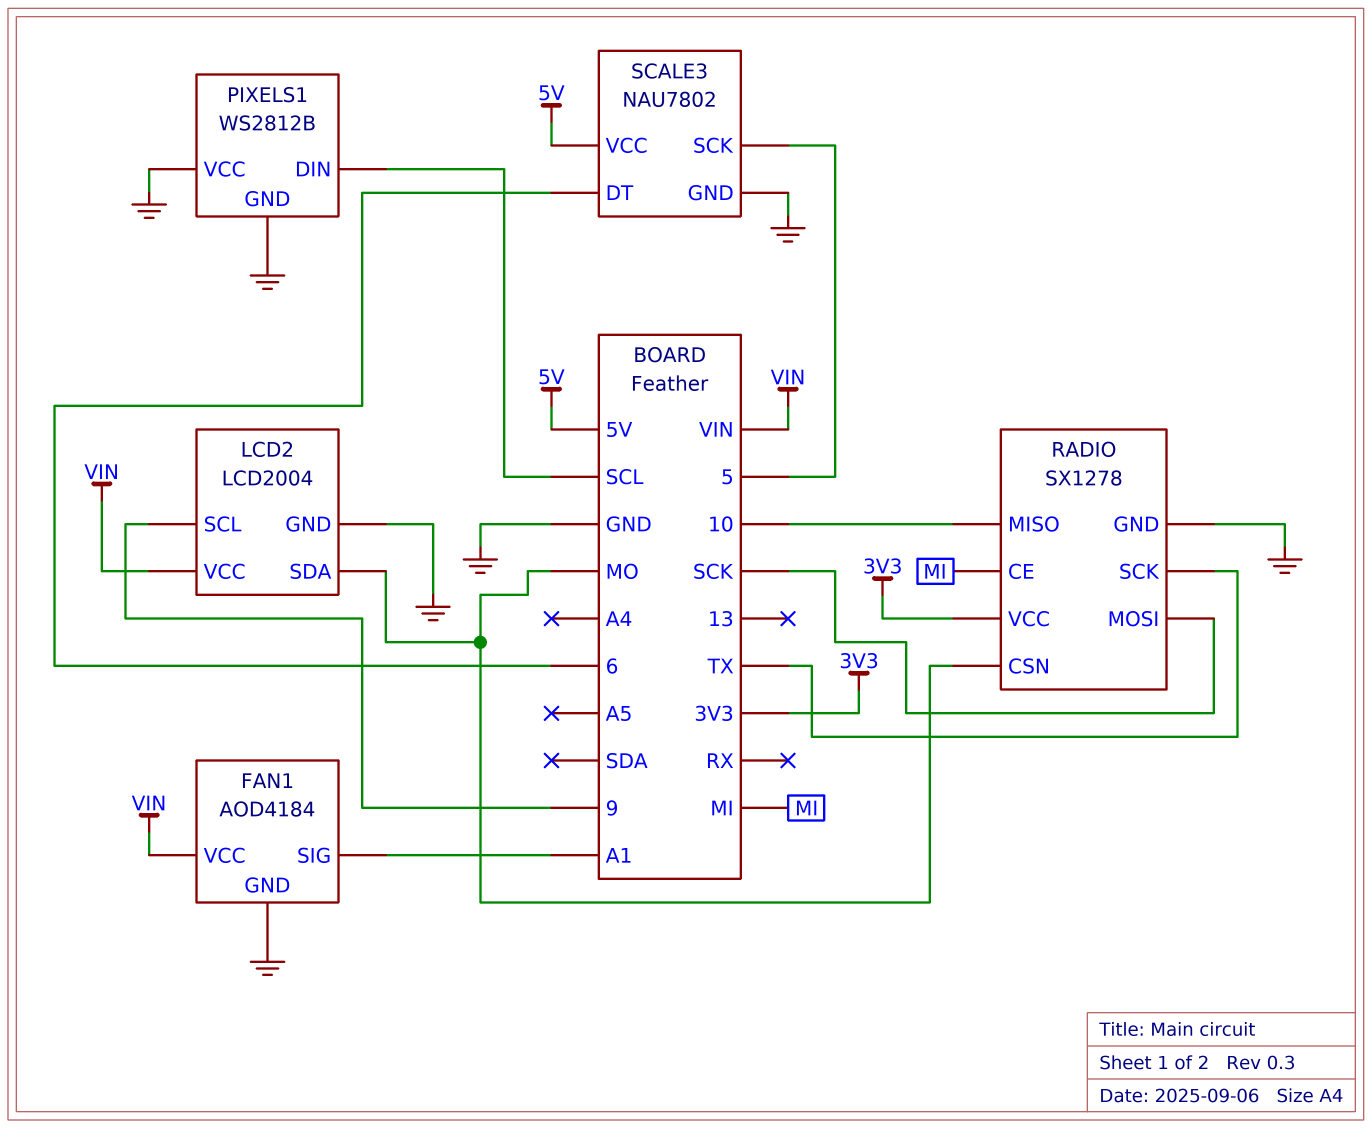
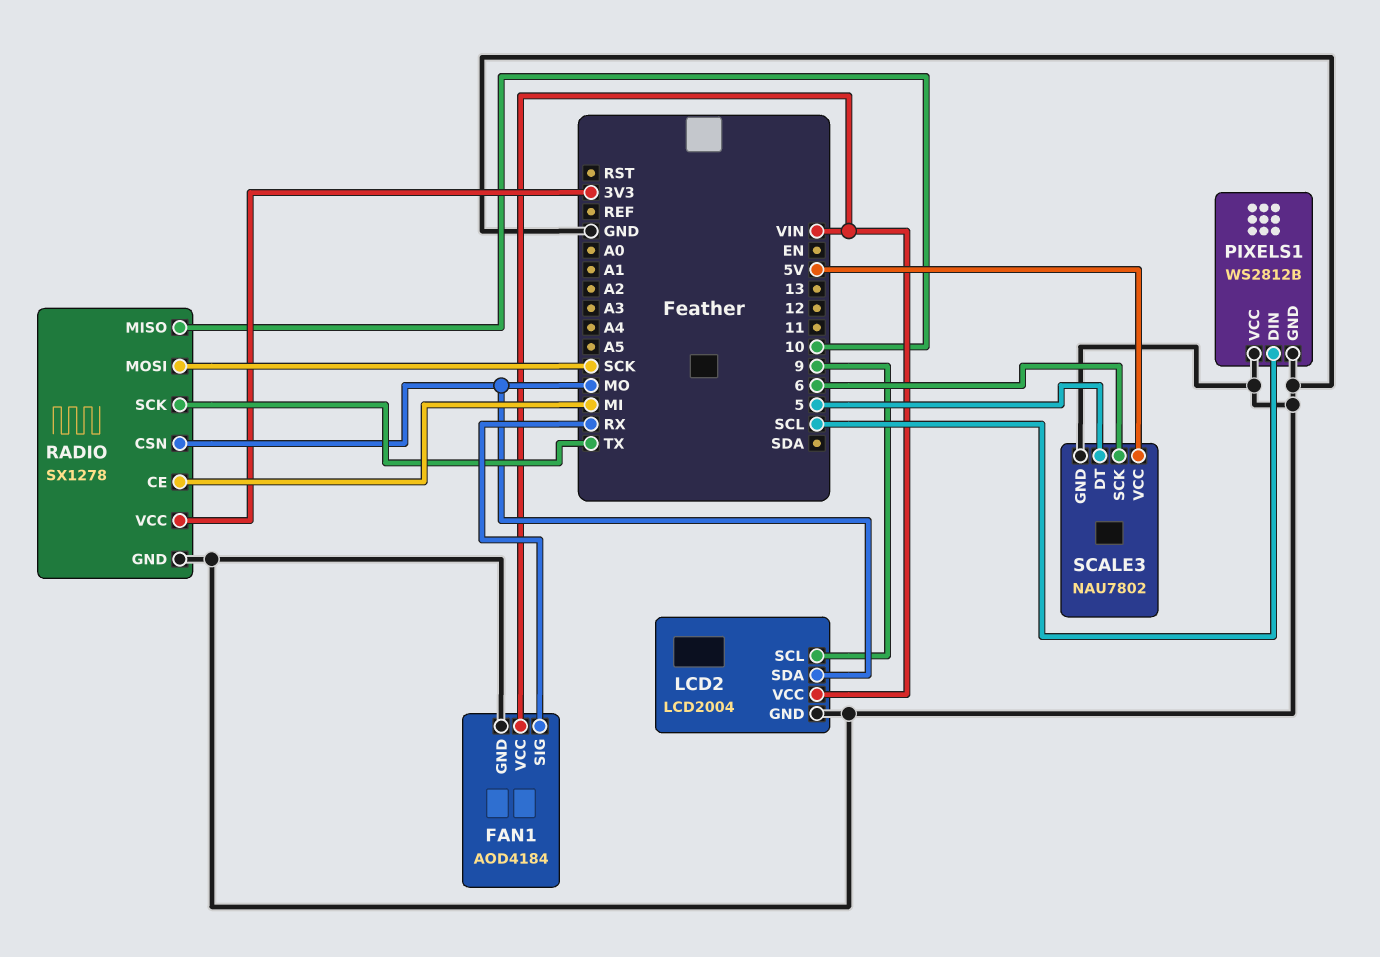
FAN1 pin SIG: A1 -> RX
SCALE3 pin DT: 6 -> 5
SCALE3 pin SCK: 5 -> 6

